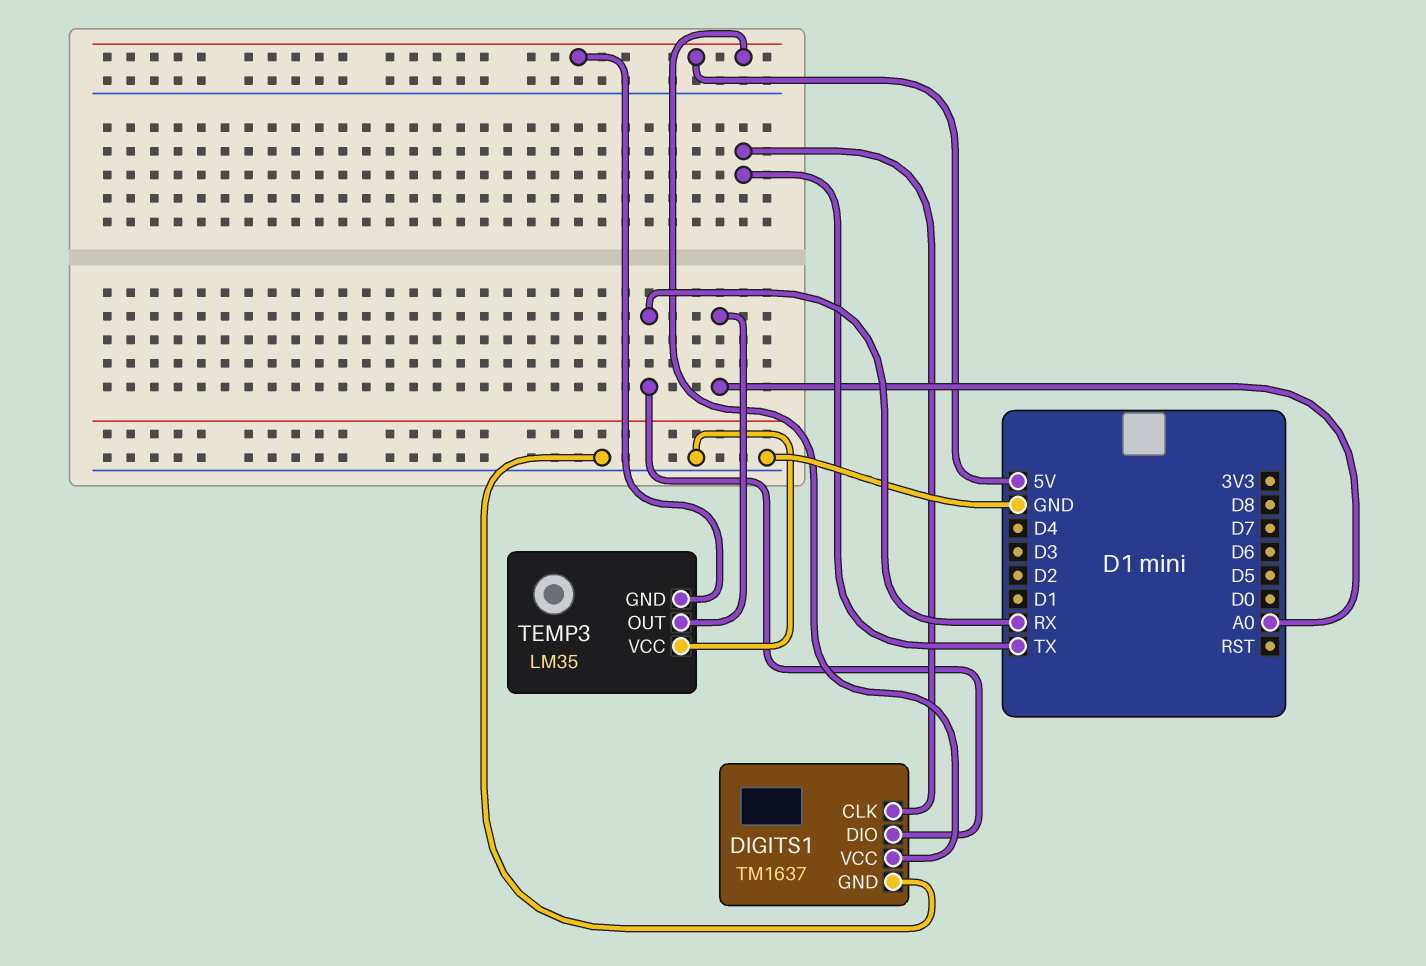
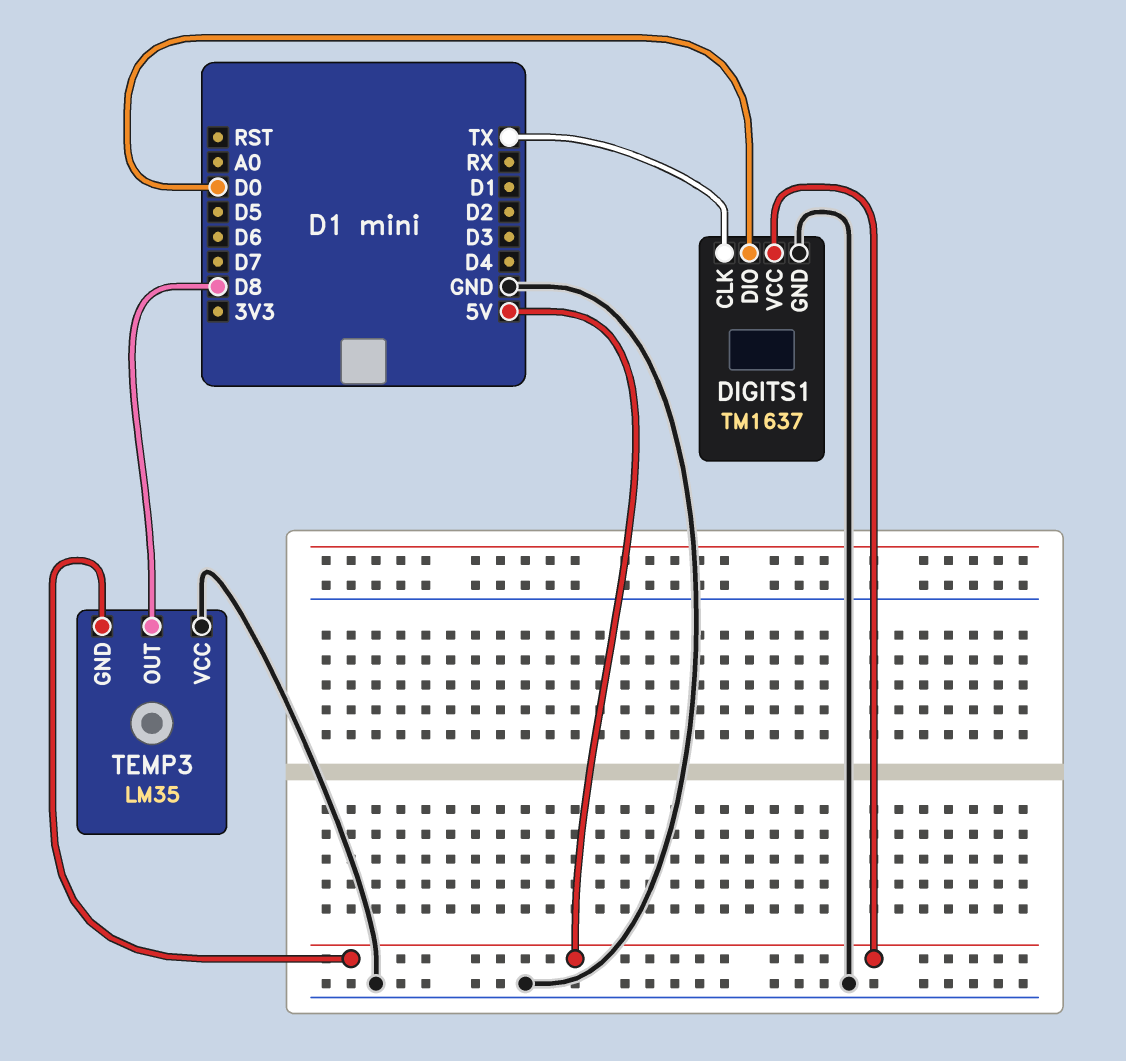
DIGITS1 pin DIO: RX -> D0
TEMP3 pin OUT: A0 -> D8

